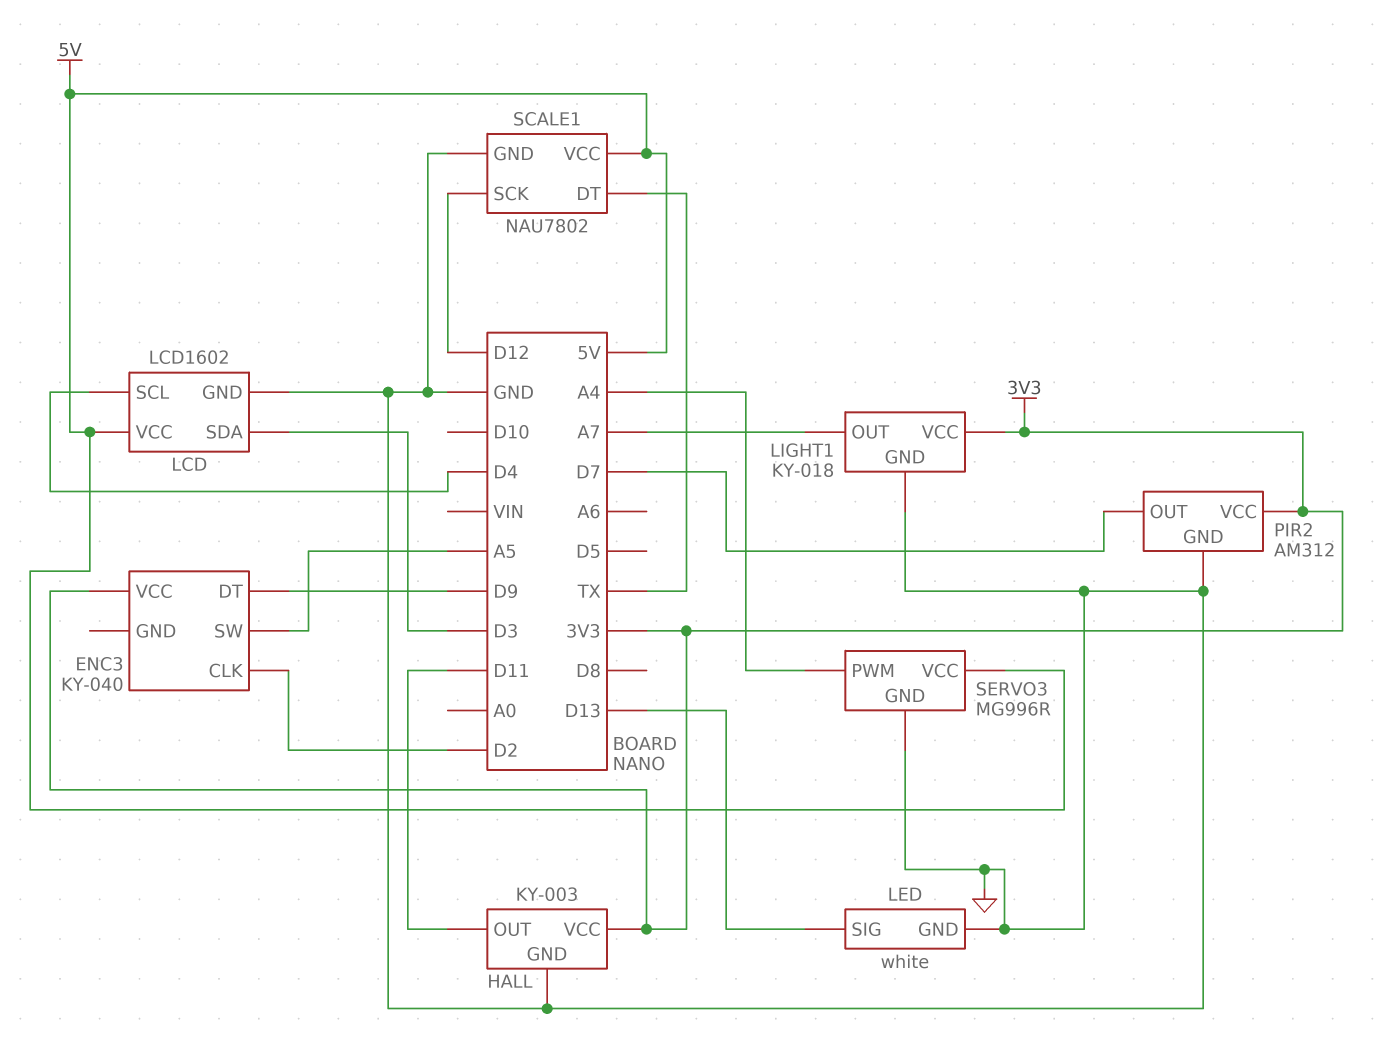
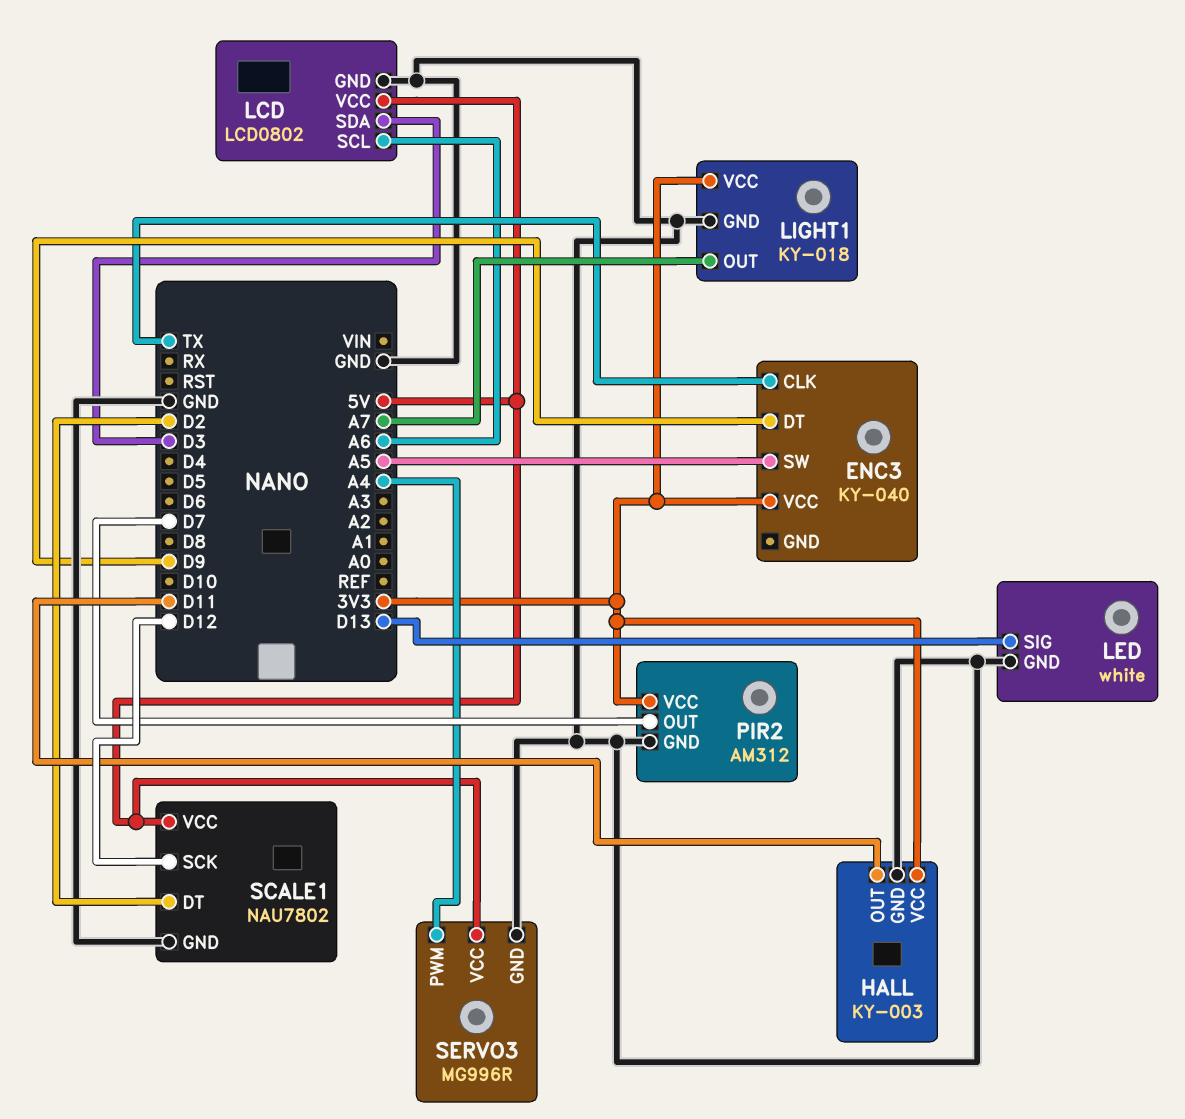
ENC3 pin CLK: D2 -> TX
LCD: LCD1602 -> LCD0802
LCD pin SCL: D4 -> A6
SCALE1 pin DT: TX -> D2

